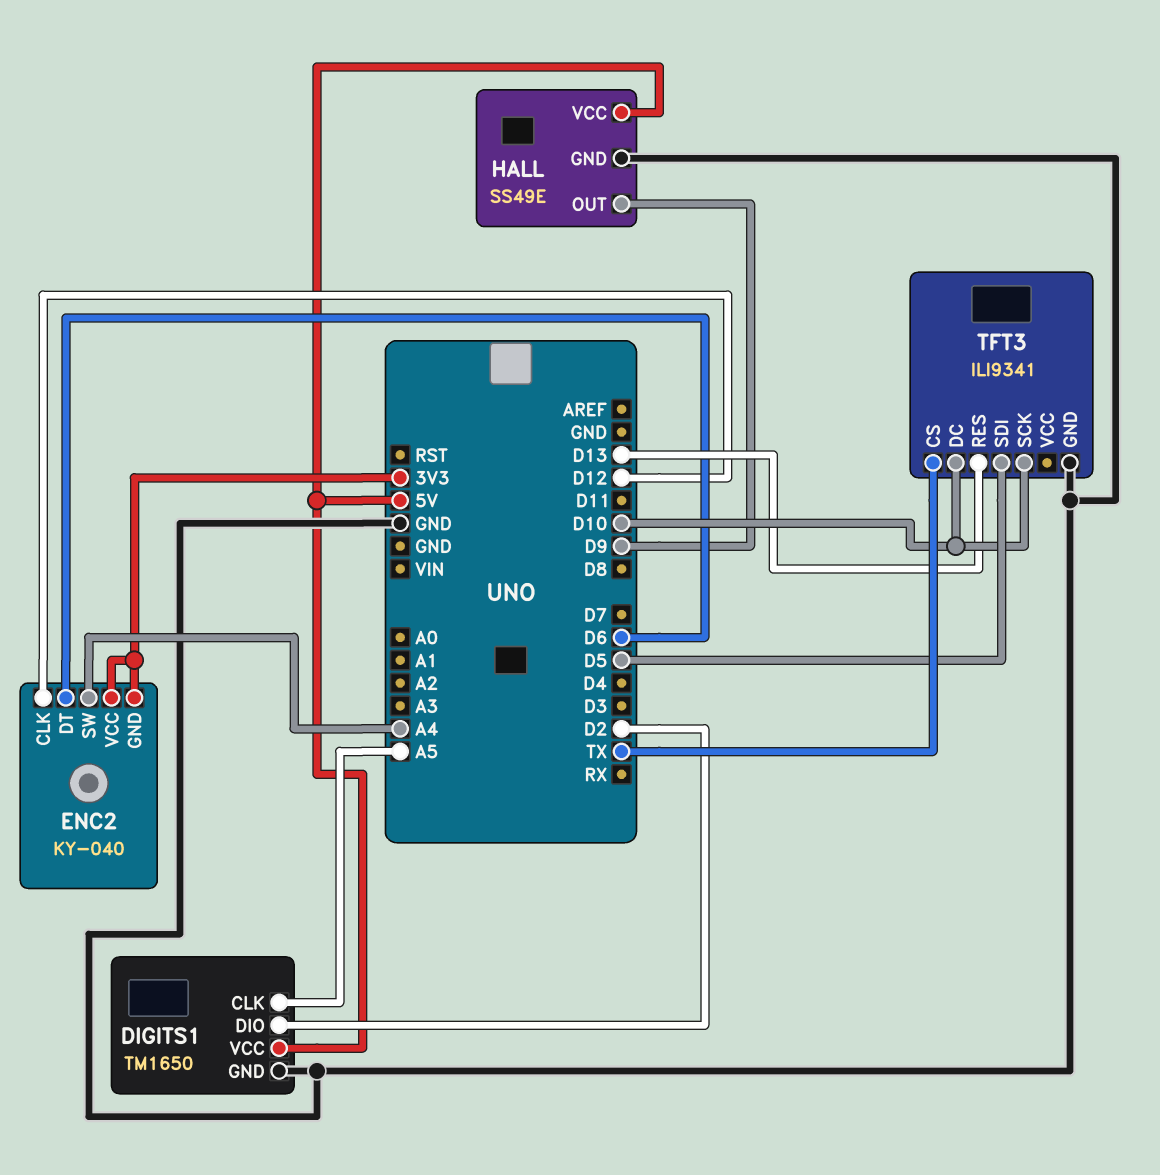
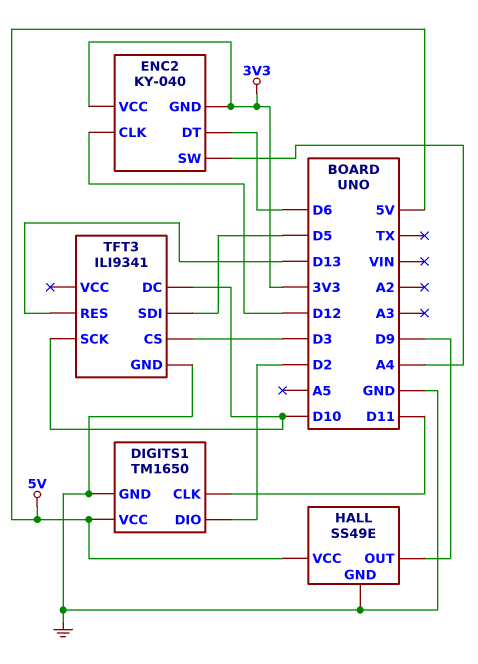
DIGITS1 pin CLK: A5 -> D11
TFT3 pin CS: TX -> D3

